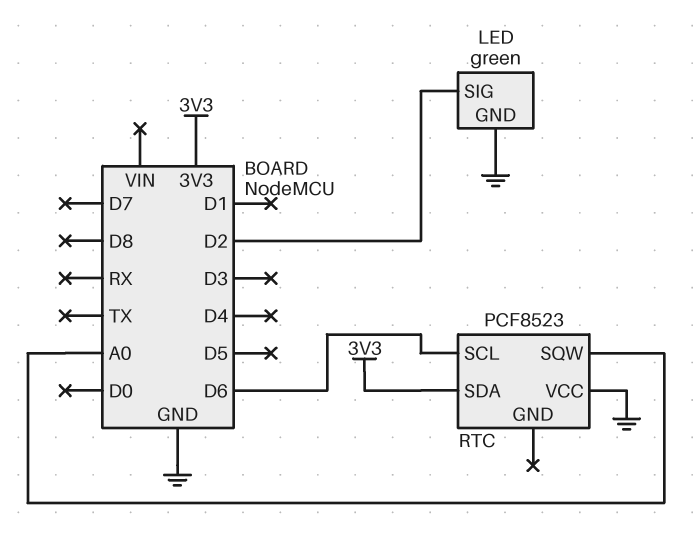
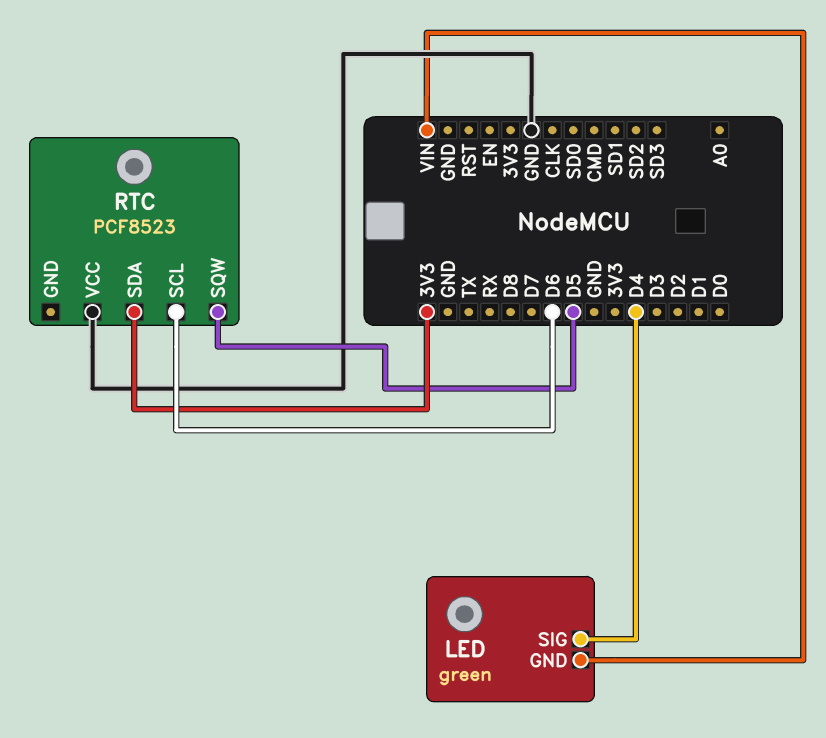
LED pin GND: GND -> VIN
LED pin SIG: D2 -> D4
RTC pin SQW: A0 -> D5

